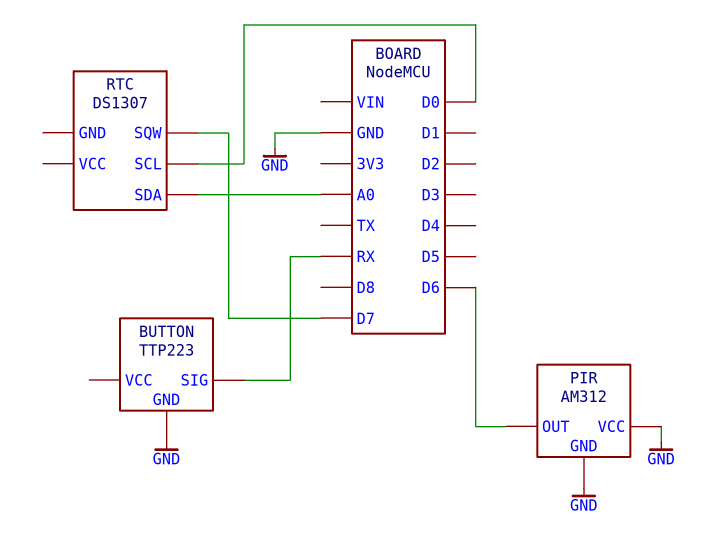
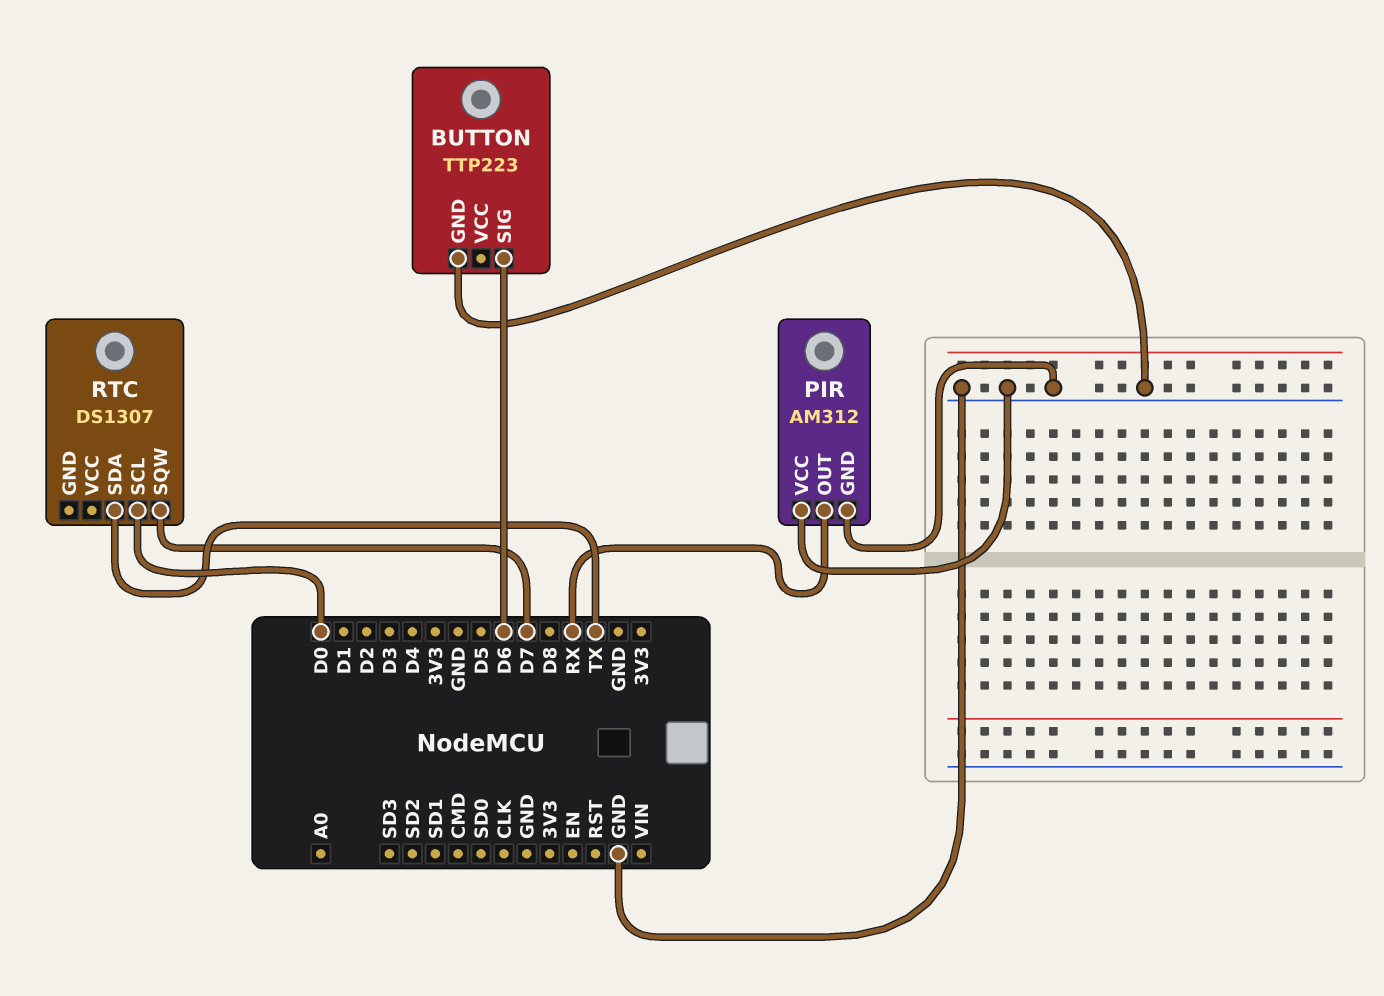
BUTTON pin SIG: RX -> D6
PIR pin OUT: D6 -> RX
RTC pin SDA: A0 -> TX

